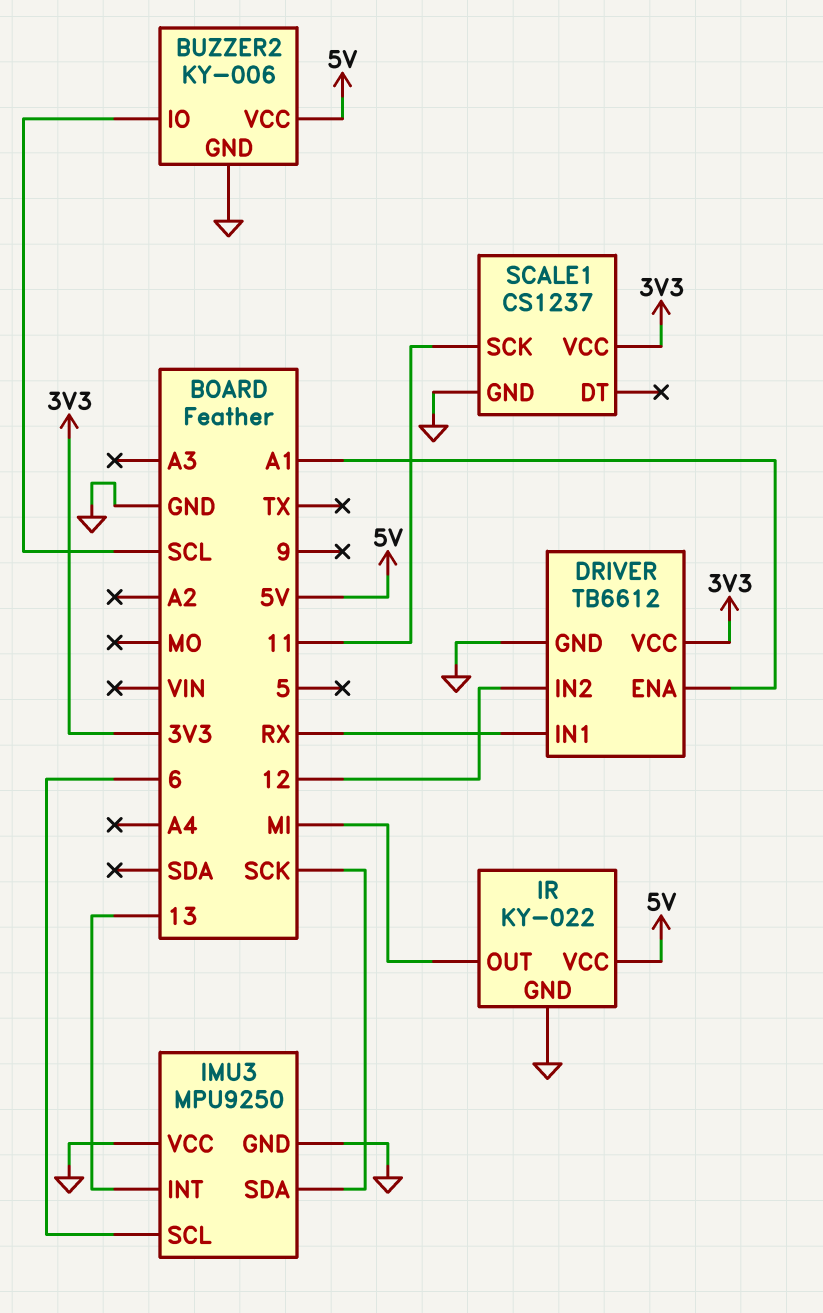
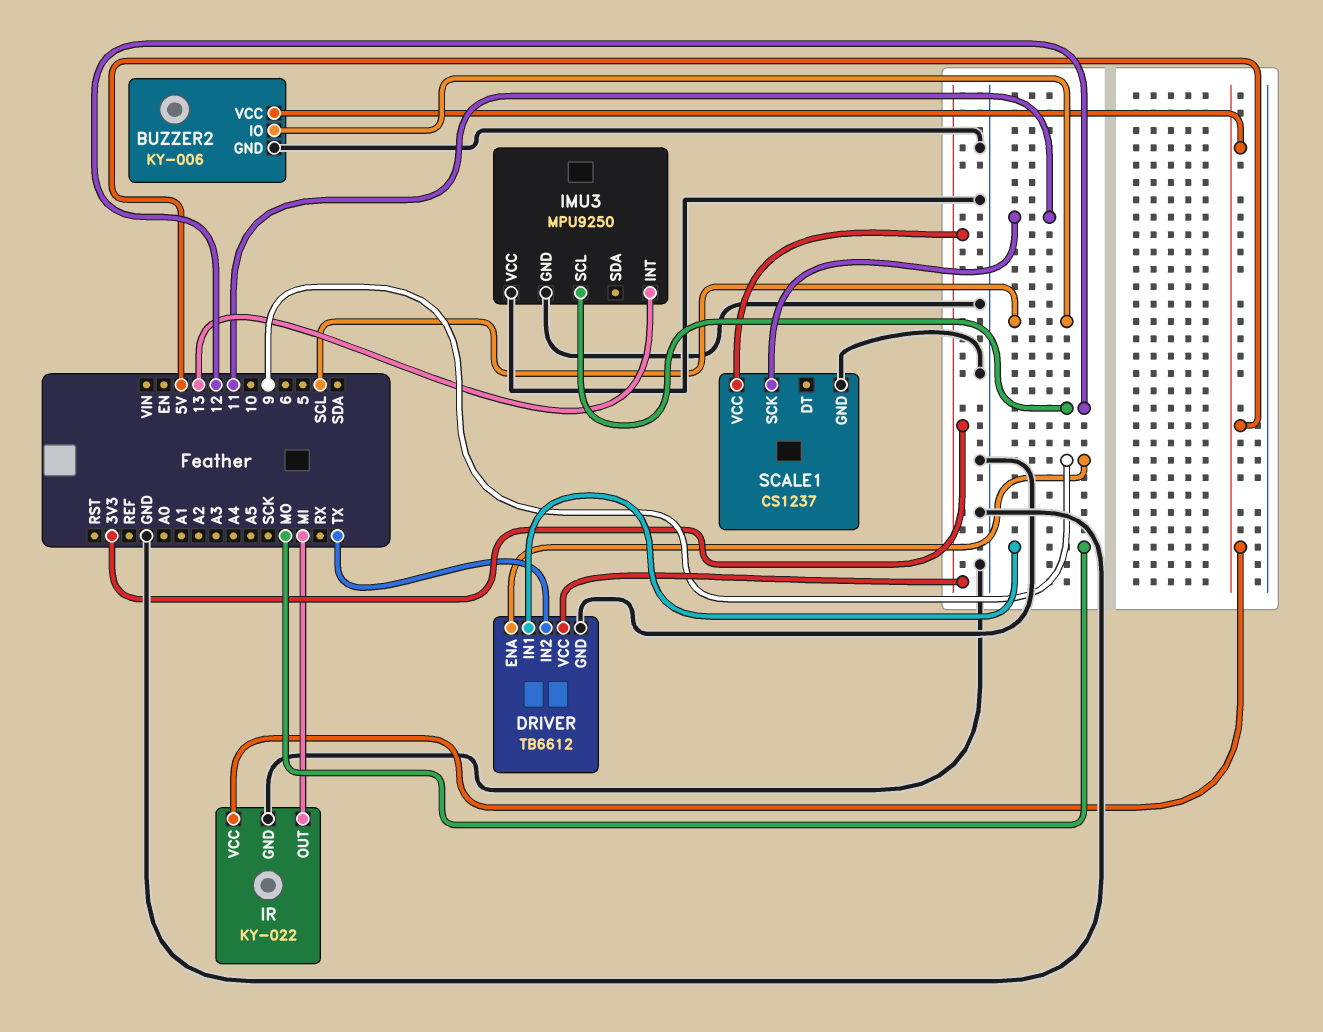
DRIVER pin ENA: A1 -> 9
DRIVER pin IN1: RX -> MO
DRIVER pin IN2: 12 -> TX
IMU3 pin SCL: 6 -> 12
IMU3 pin SDA: SCK -> none

